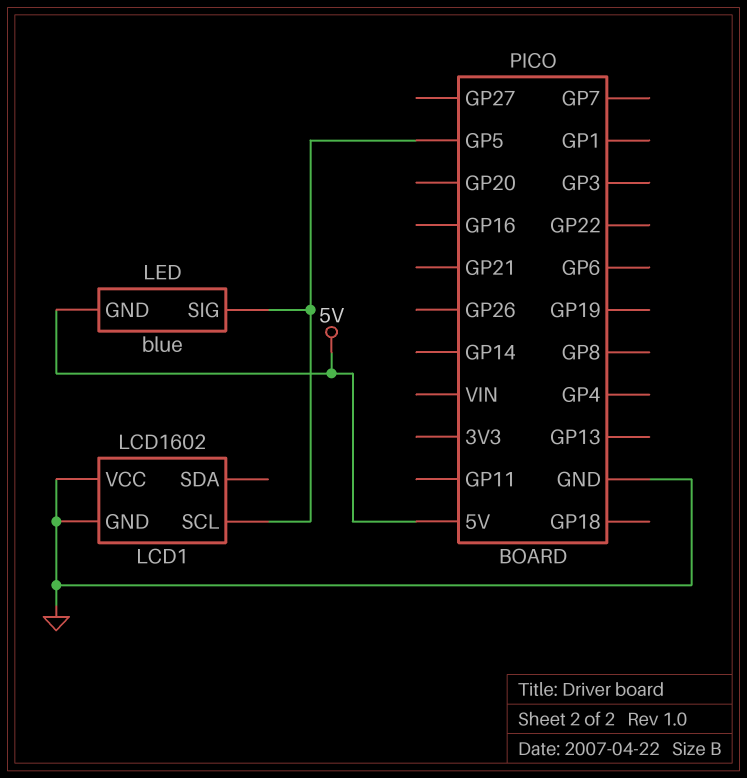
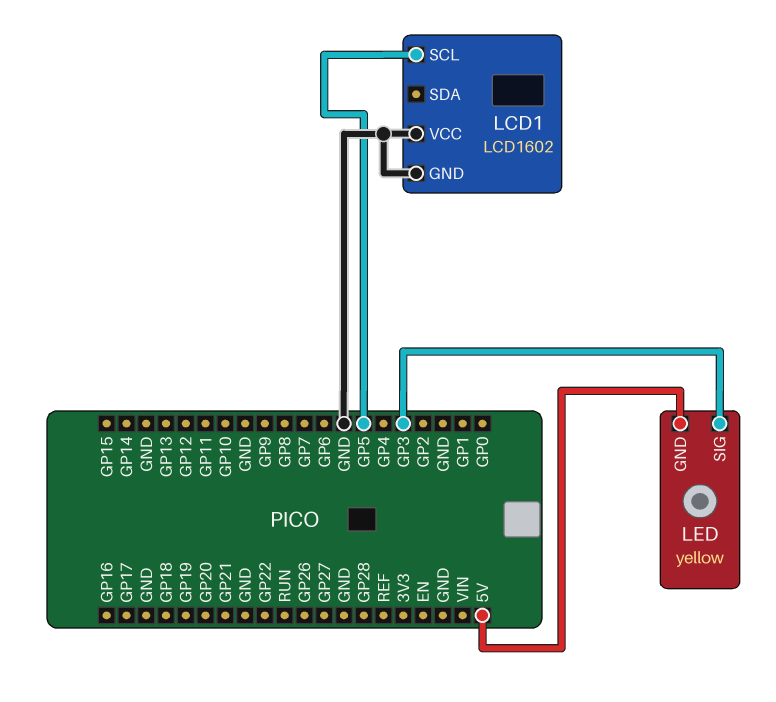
LED: blue -> yellow
LED pin SIG: GP5 -> GP3

